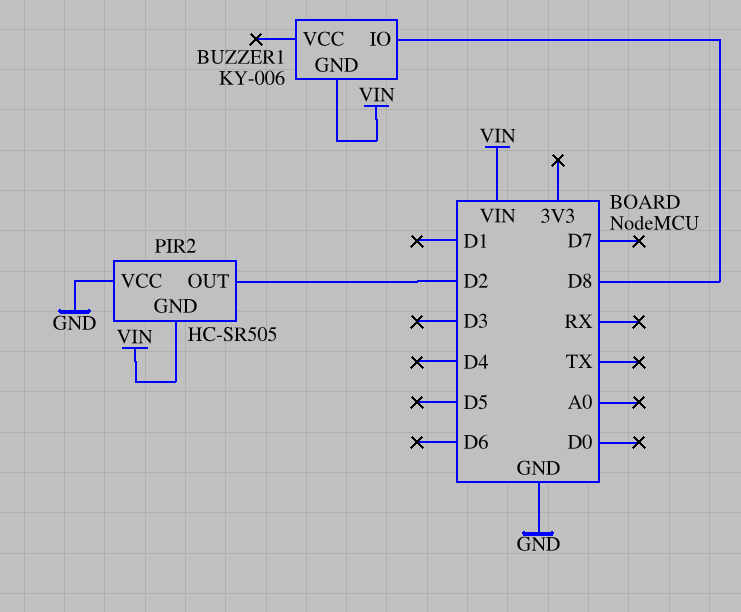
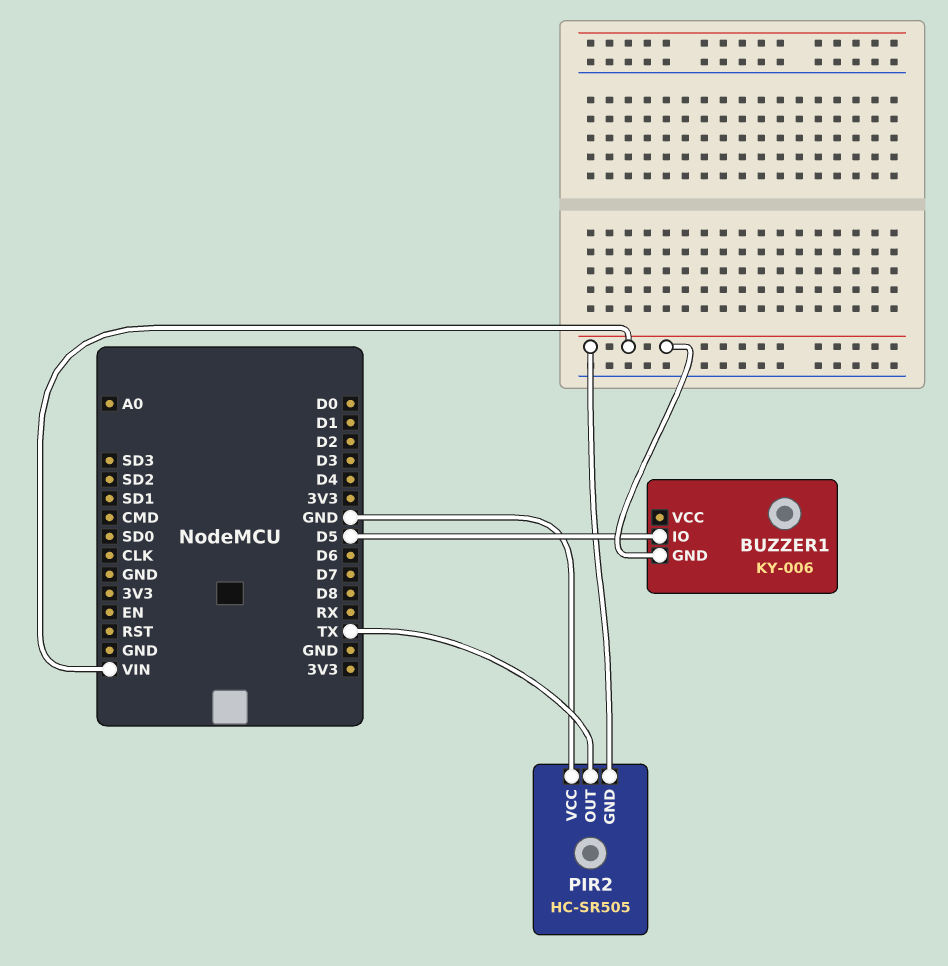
BUZZER1 pin IO: D8 -> D5
PIR2 pin OUT: D2 -> TX

